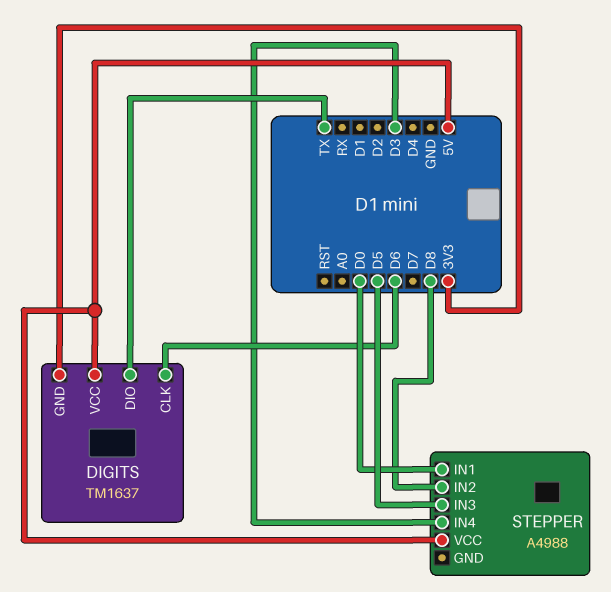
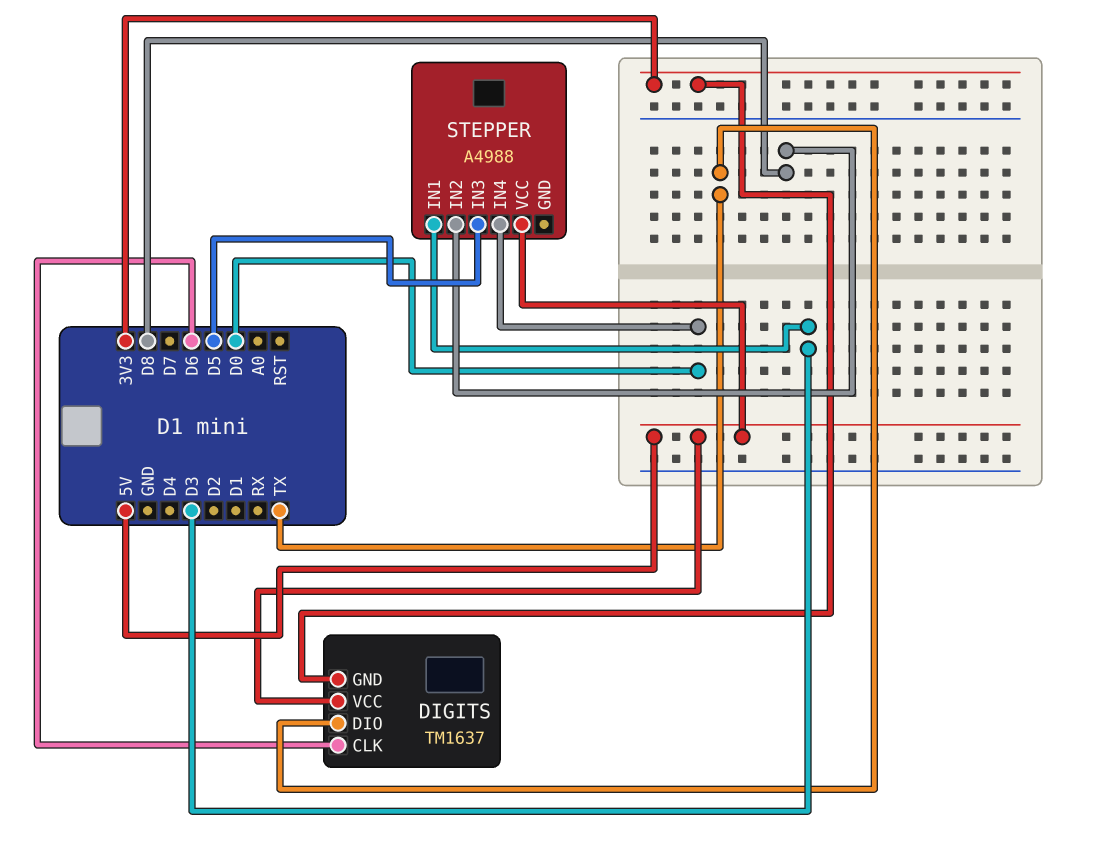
STEPPER pin IN1: D0 -> D3
STEPPER pin IN4: D3 -> D0

